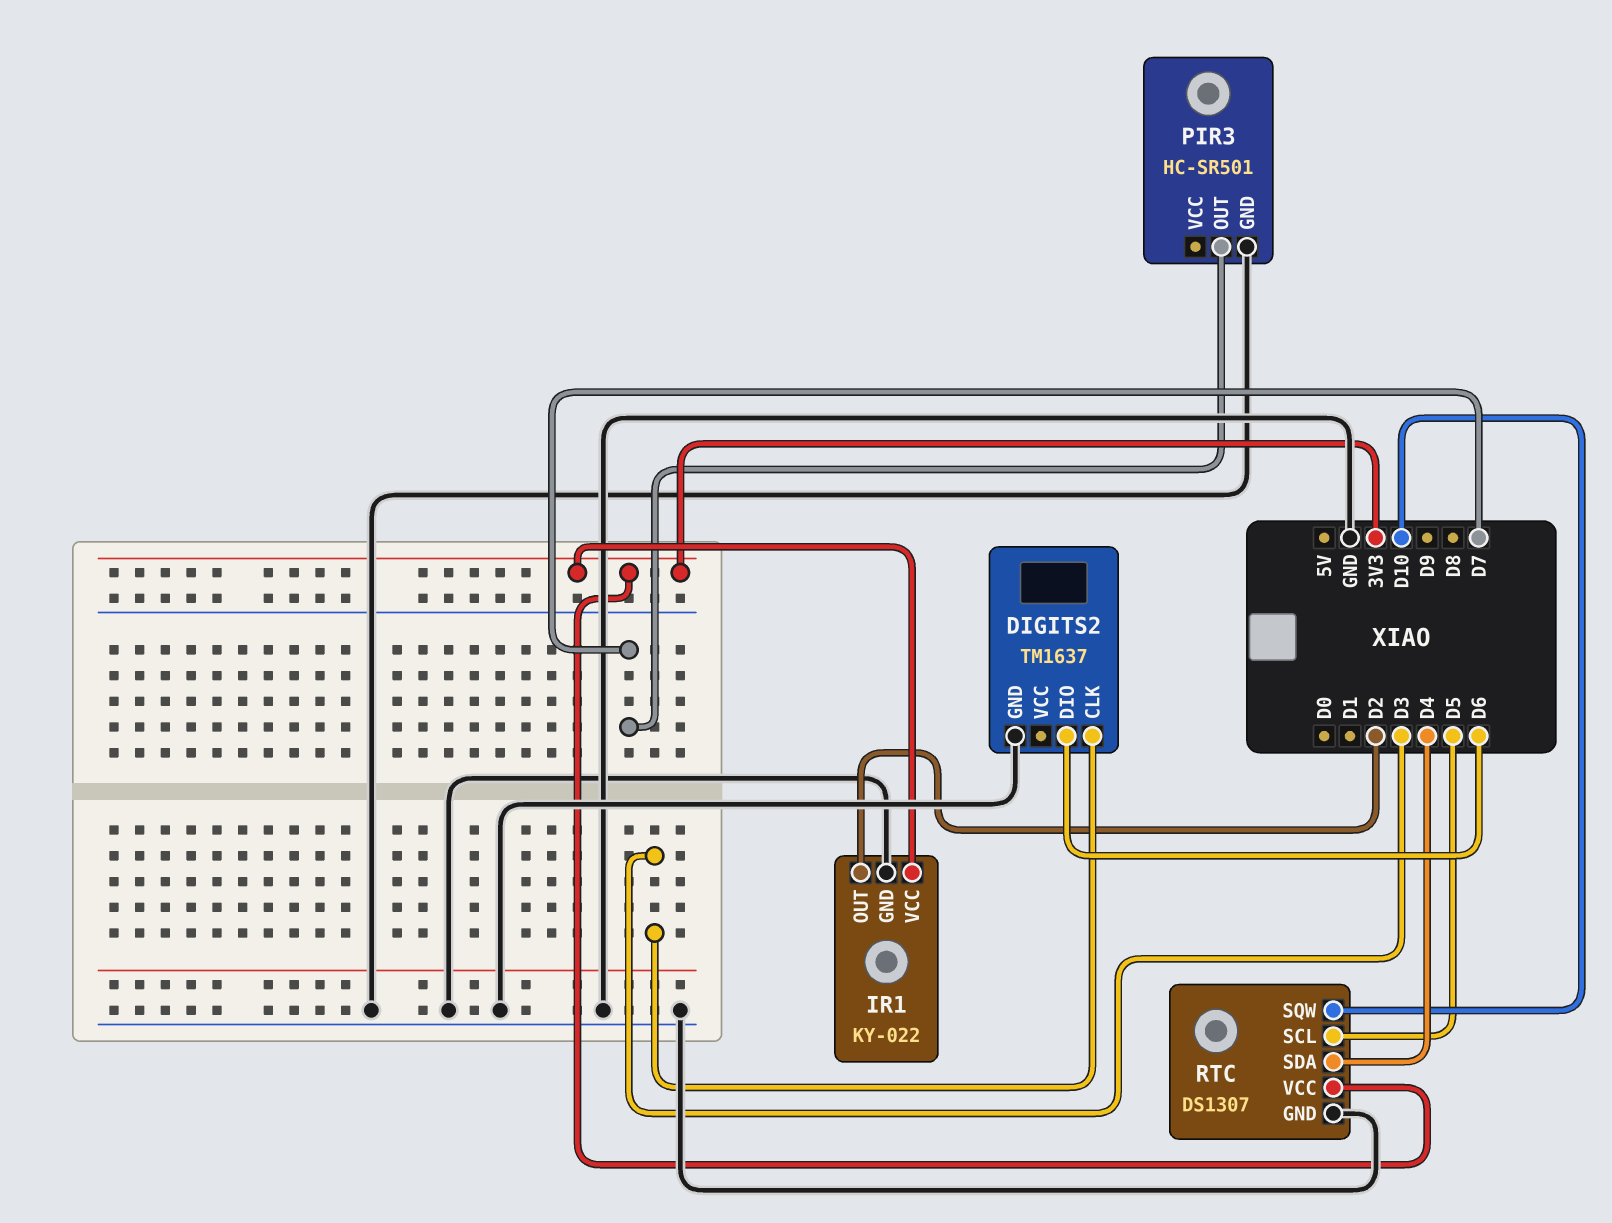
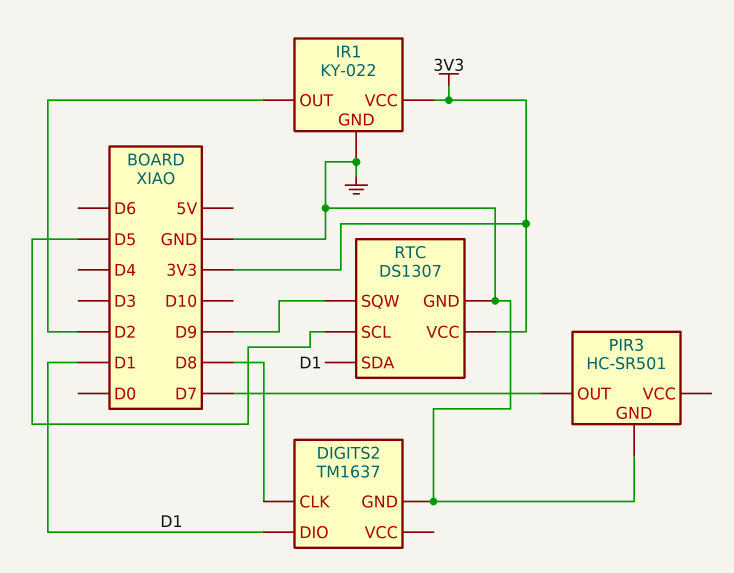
DIGITS2 pin CLK: D3 -> D8
DIGITS2 pin DIO: D6 -> D1
RTC pin SDA: D4 -> D1
RTC pin SQW: D10 -> D9

